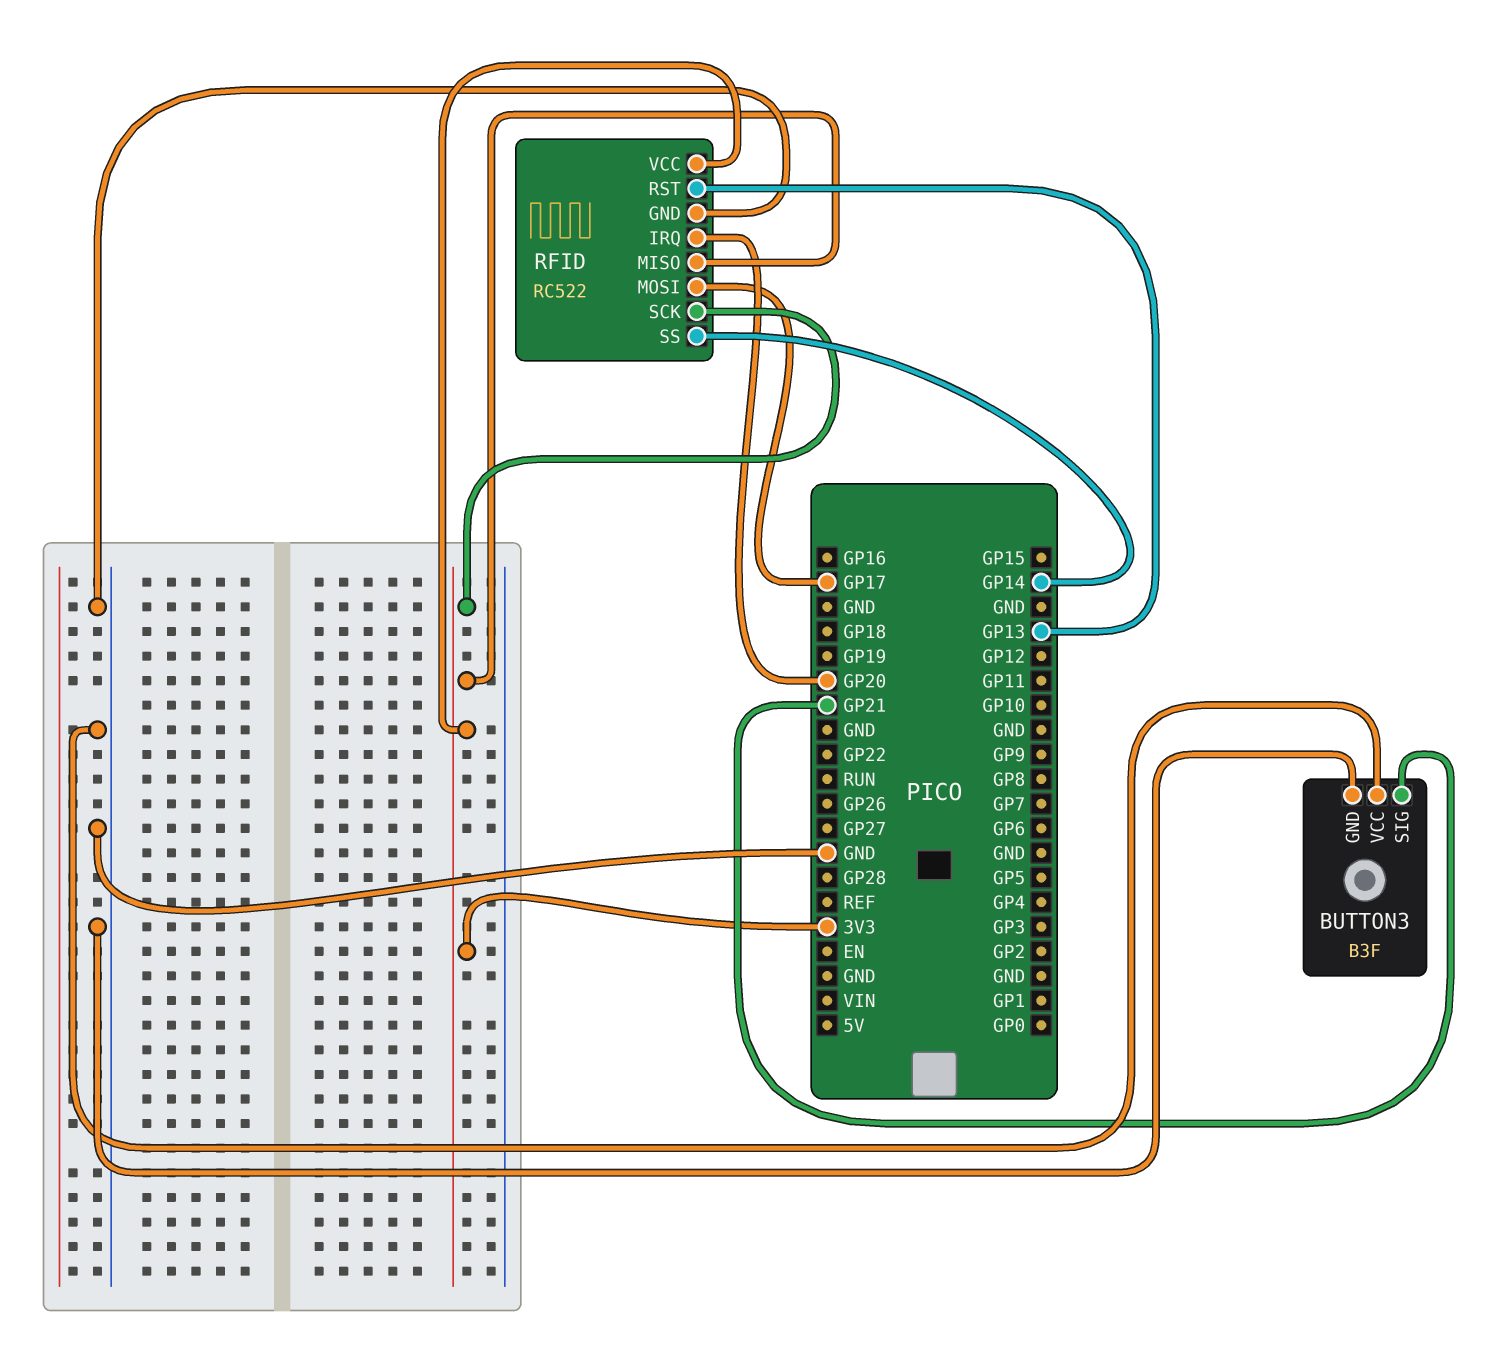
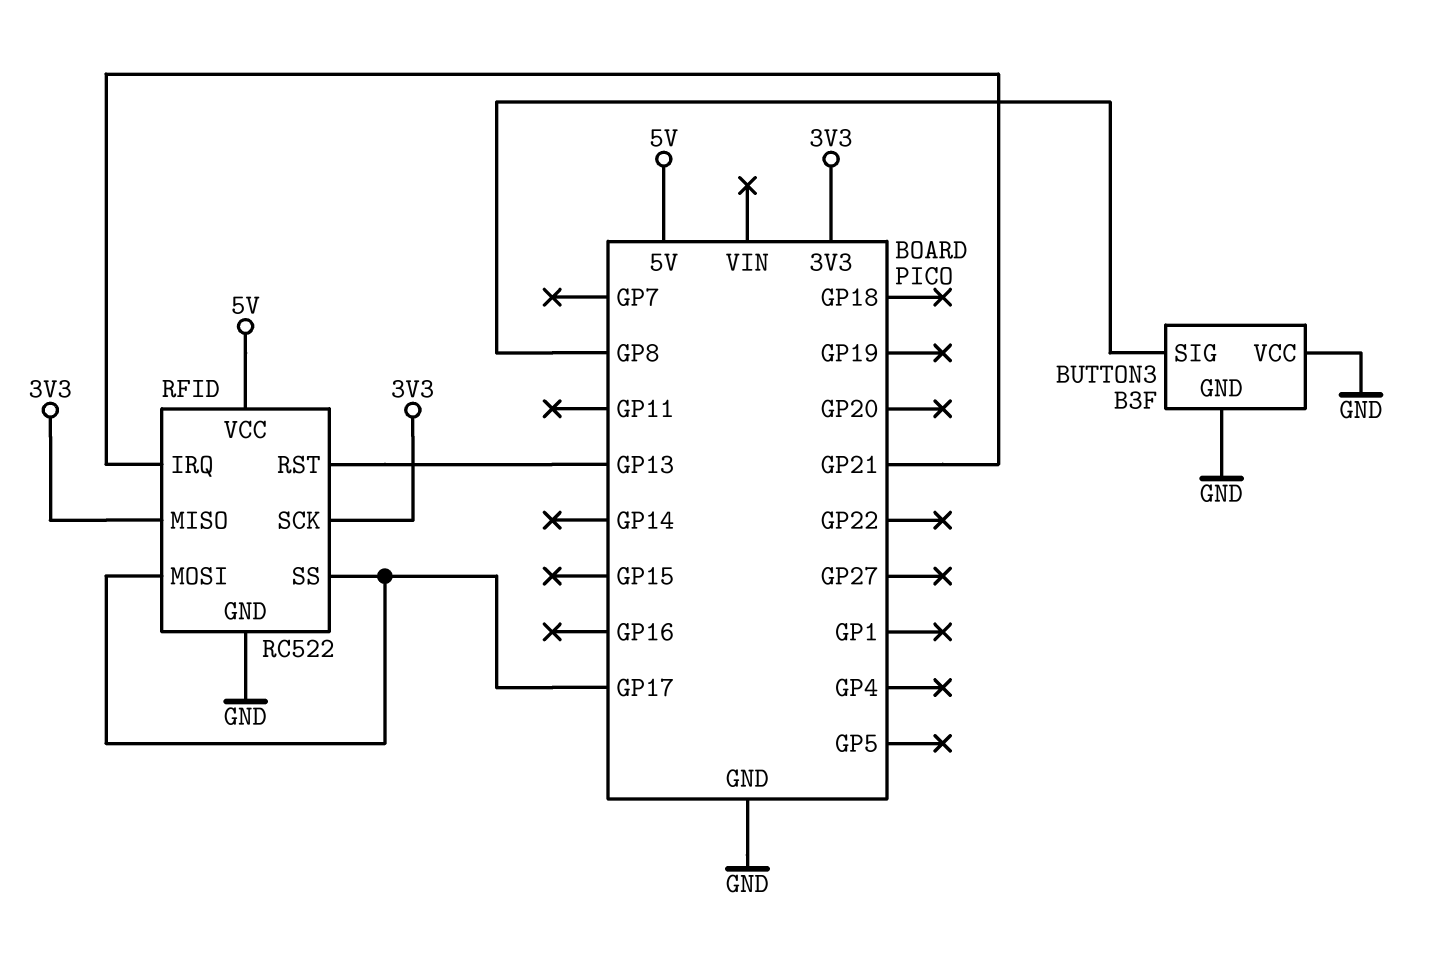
BUTTON3 pin SIG: GP21 -> GP8
RFID pin IRQ: GP20 -> GP21
RFID pin SS: GP14 -> GP17
RFID pin VCC: 3V3 -> 5V

